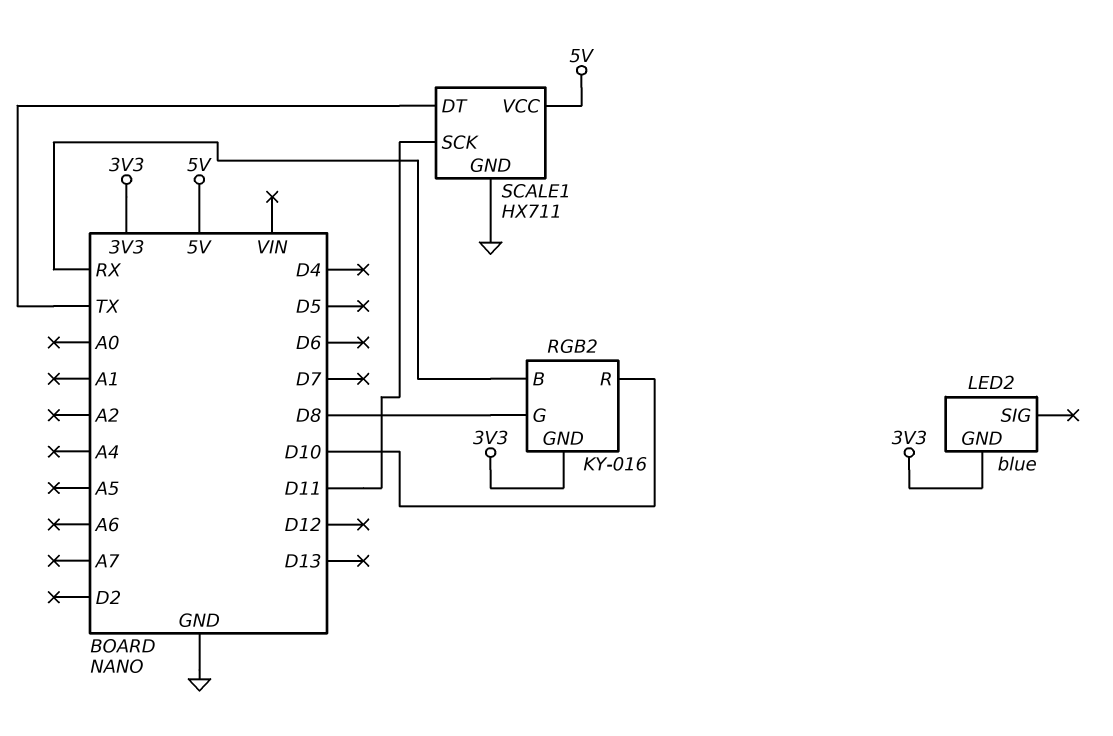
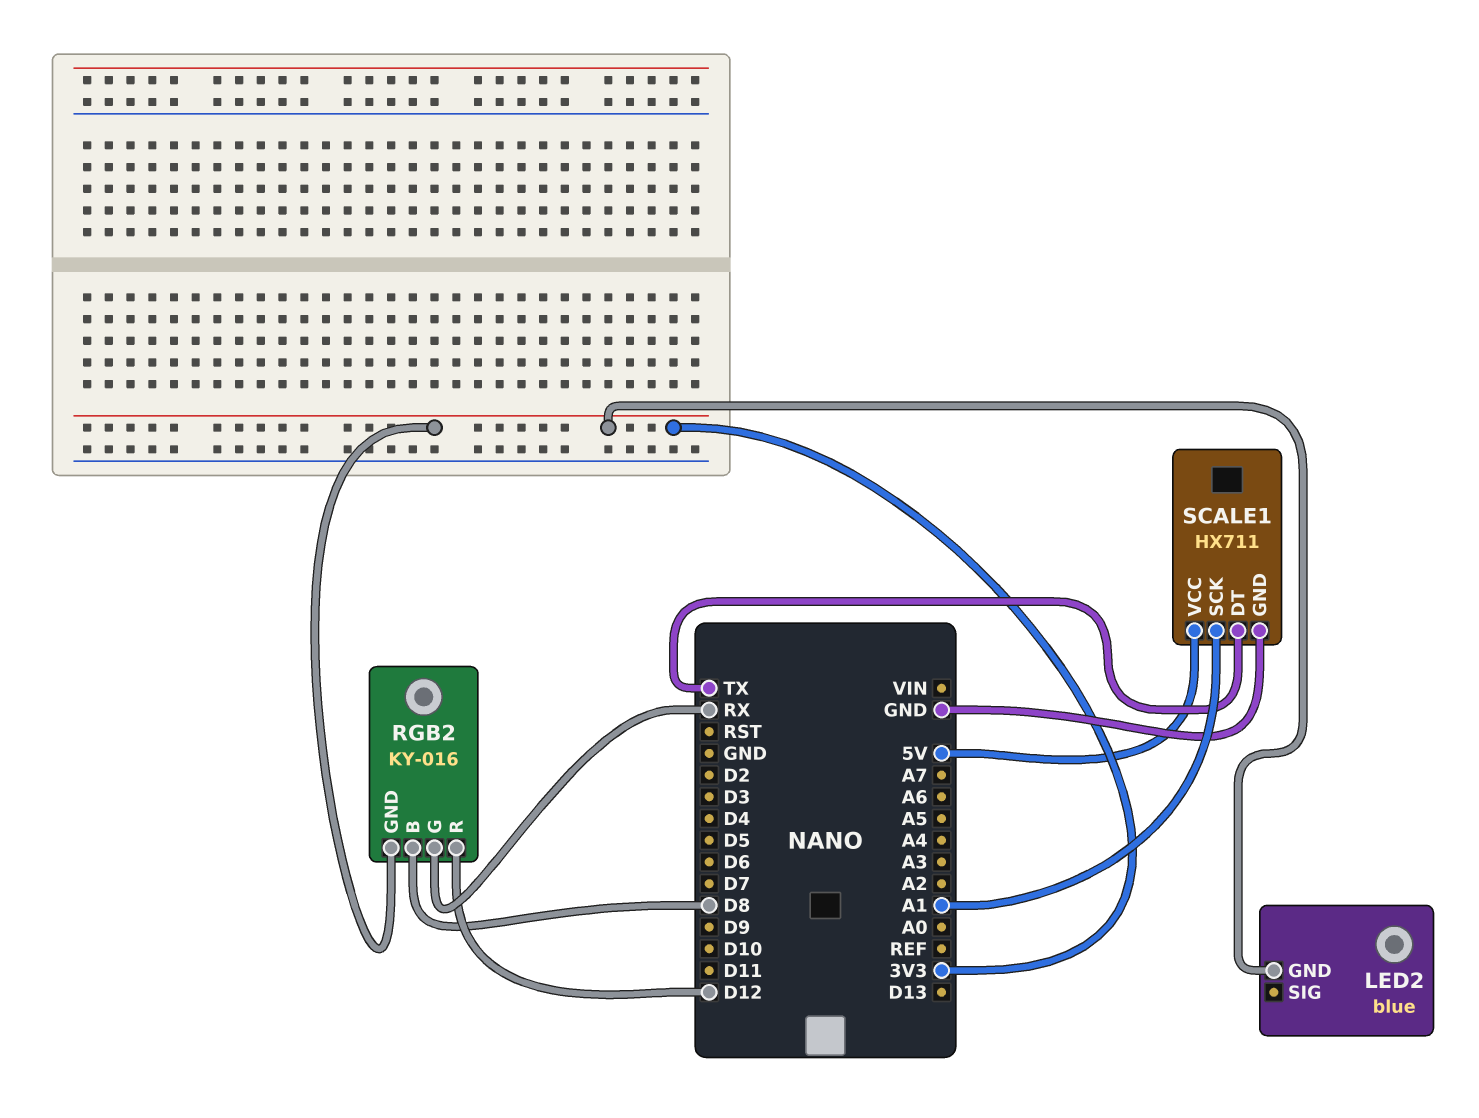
RGB2 pin B: RX -> D8
RGB2 pin G: D8 -> RX
RGB2 pin R: D10 -> D12
SCALE1 pin SCK: D11 -> A1

